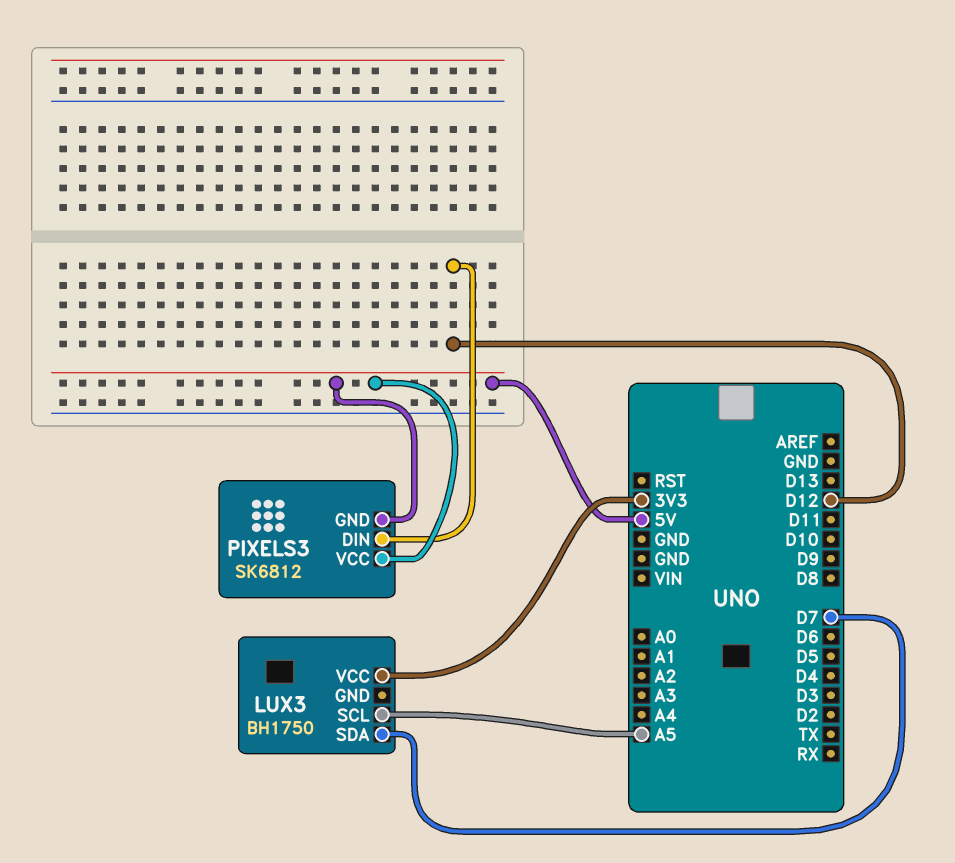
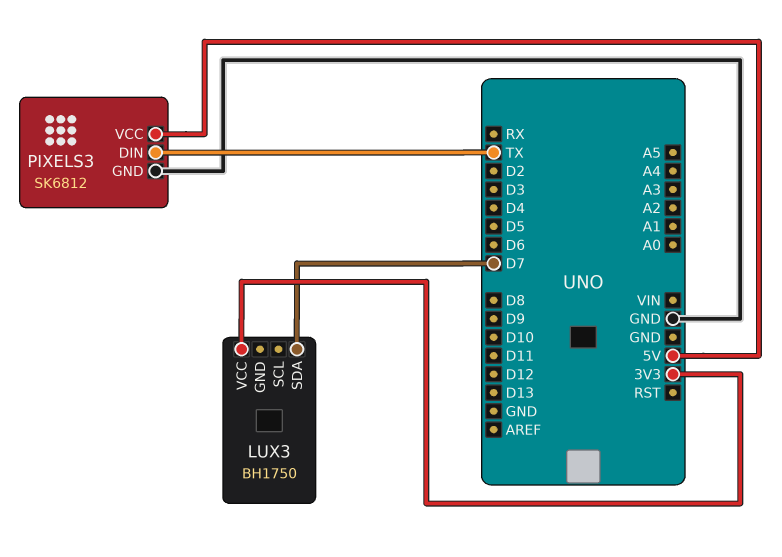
LUX3 pin SCL: A5 -> none
PIXELS3 pin DIN: D12 -> TX
PIXELS3 pin GND: 5V -> GND

